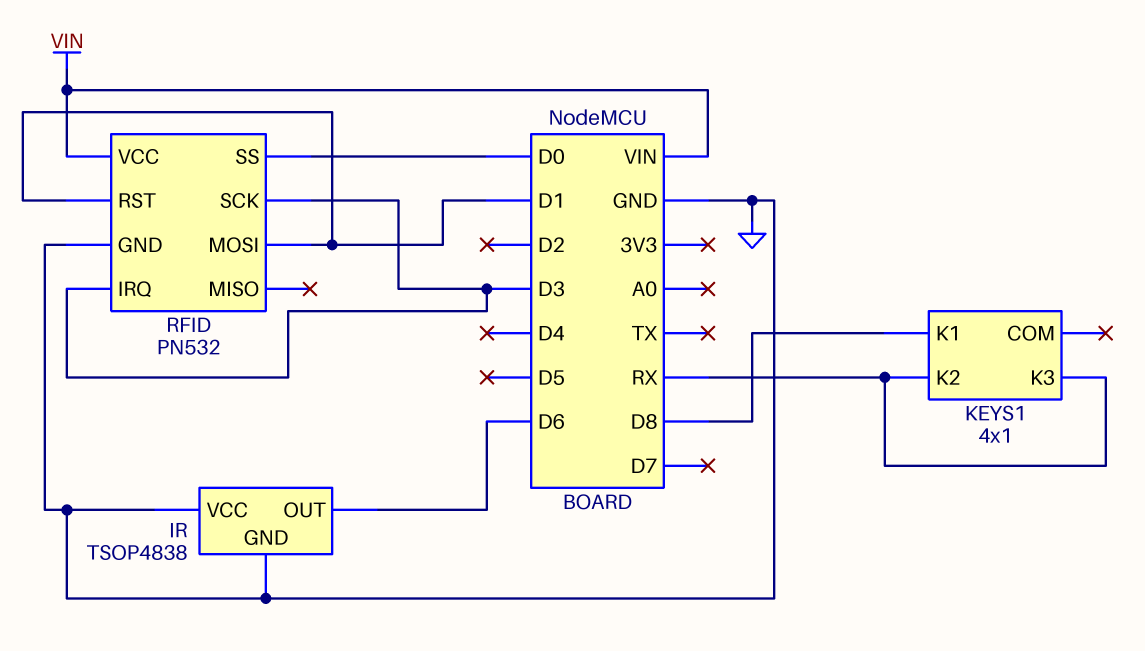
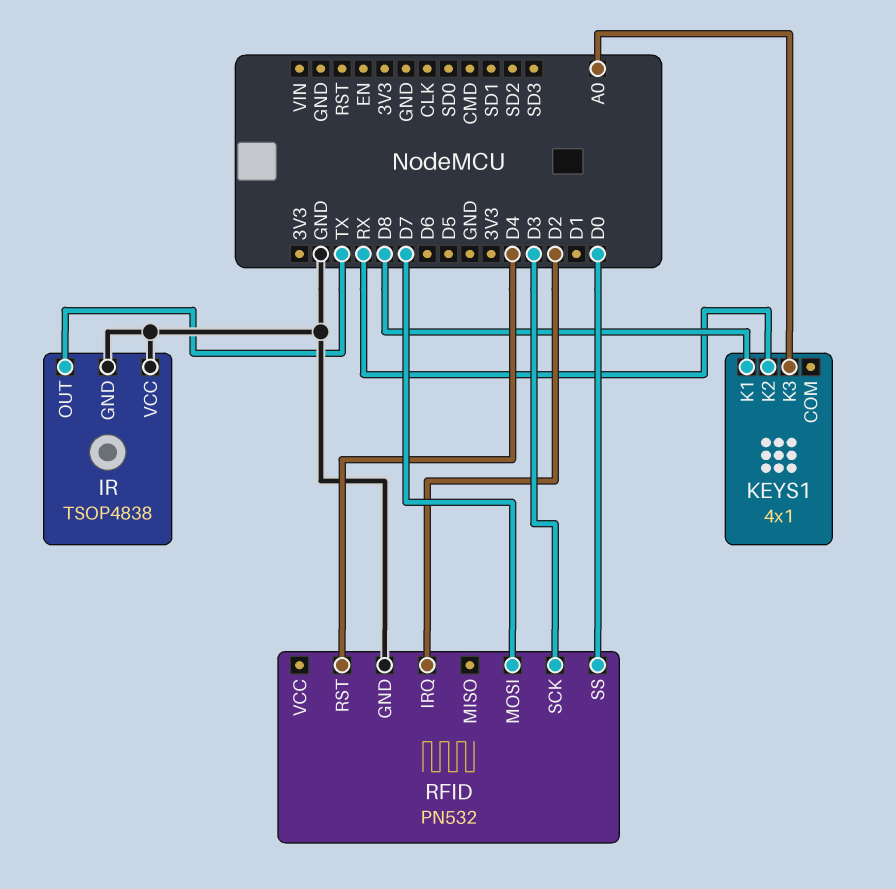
IR pin OUT: D6 -> TX
KEYS1 pin K3: RX -> A0
RFID pin IRQ: D3 -> D2
RFID pin MOSI: D1 -> D7
RFID pin RST: D1 -> D4
RFID pin VCC: VIN -> none

